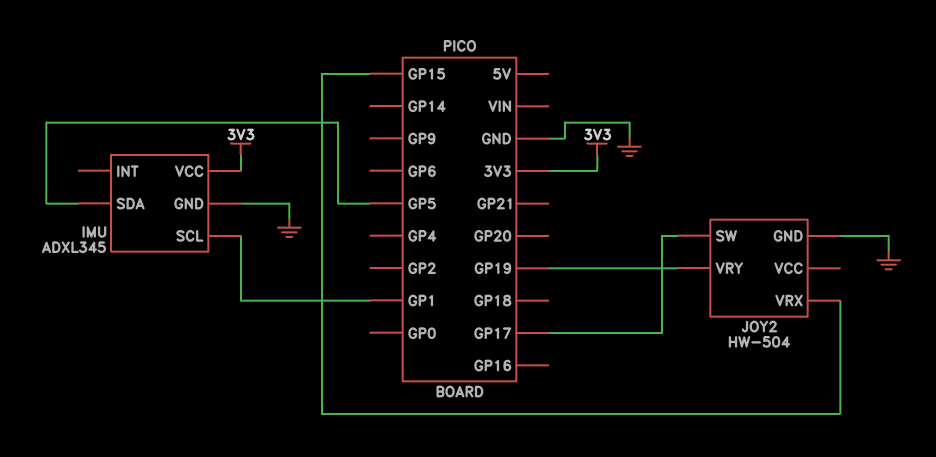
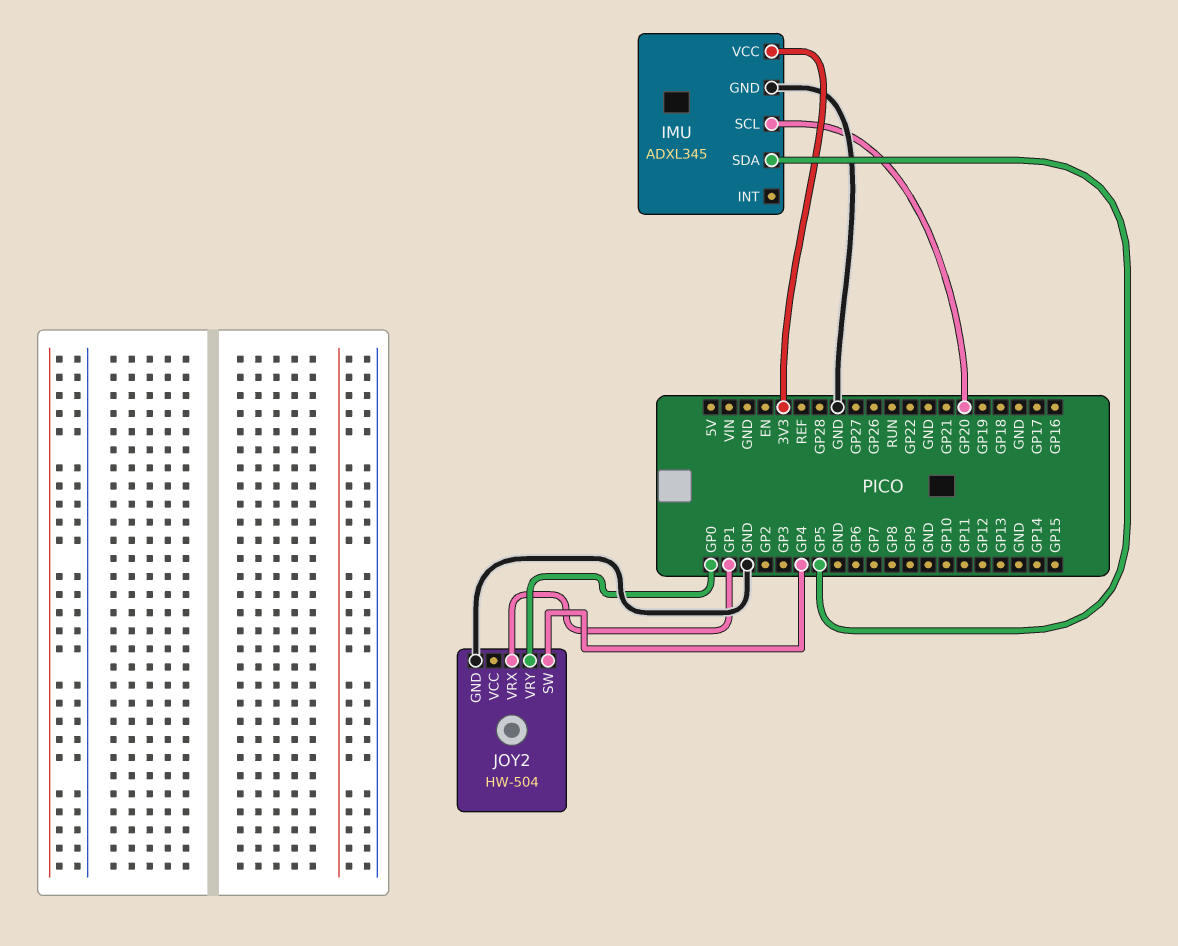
IMU pin SCL: GP1 -> GP20
JOY2 pin SW: GP17 -> GP4
JOY2 pin VRX: GP15 -> GP1
JOY2 pin VRY: GP19 -> GP0

